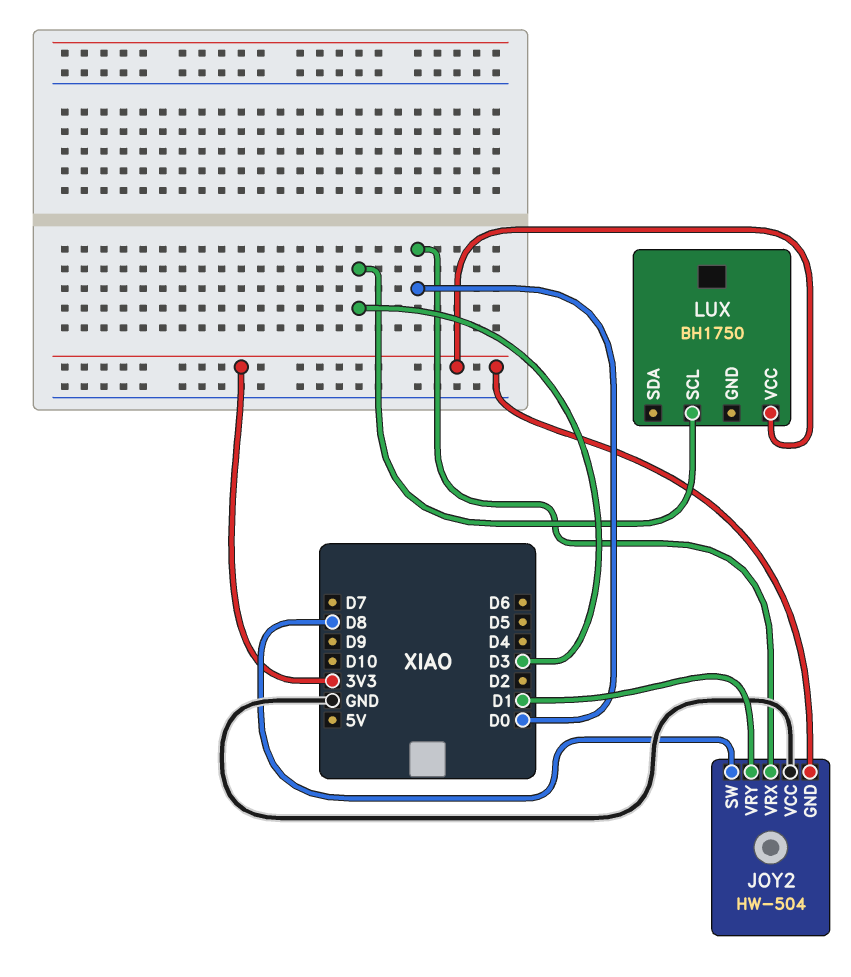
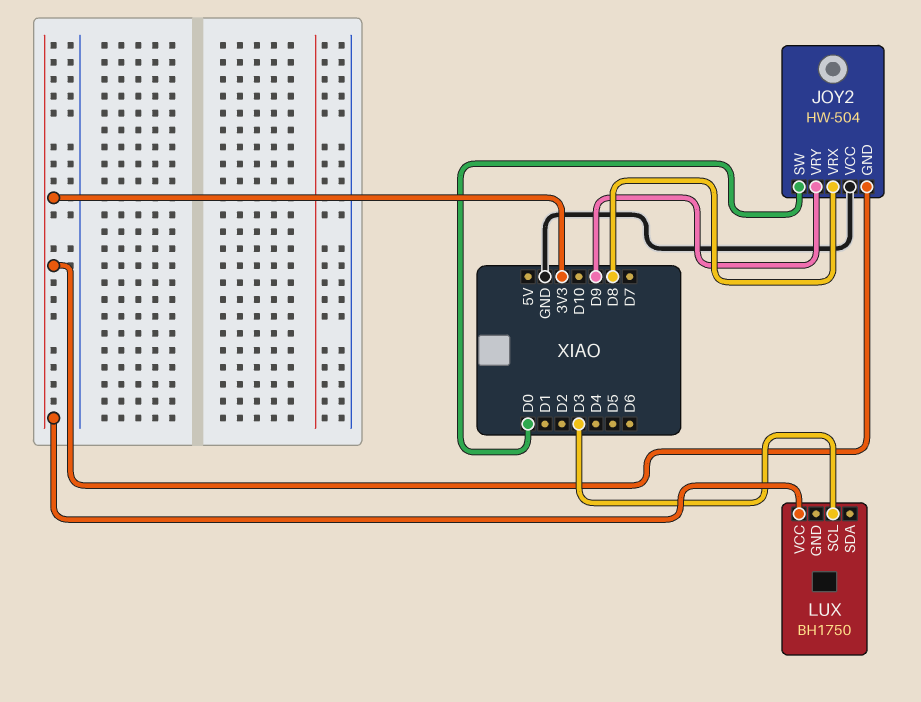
JOY2 pin SW: D8 -> D0
JOY2 pin VRX: D0 -> D8
JOY2 pin VRY: D1 -> D9

